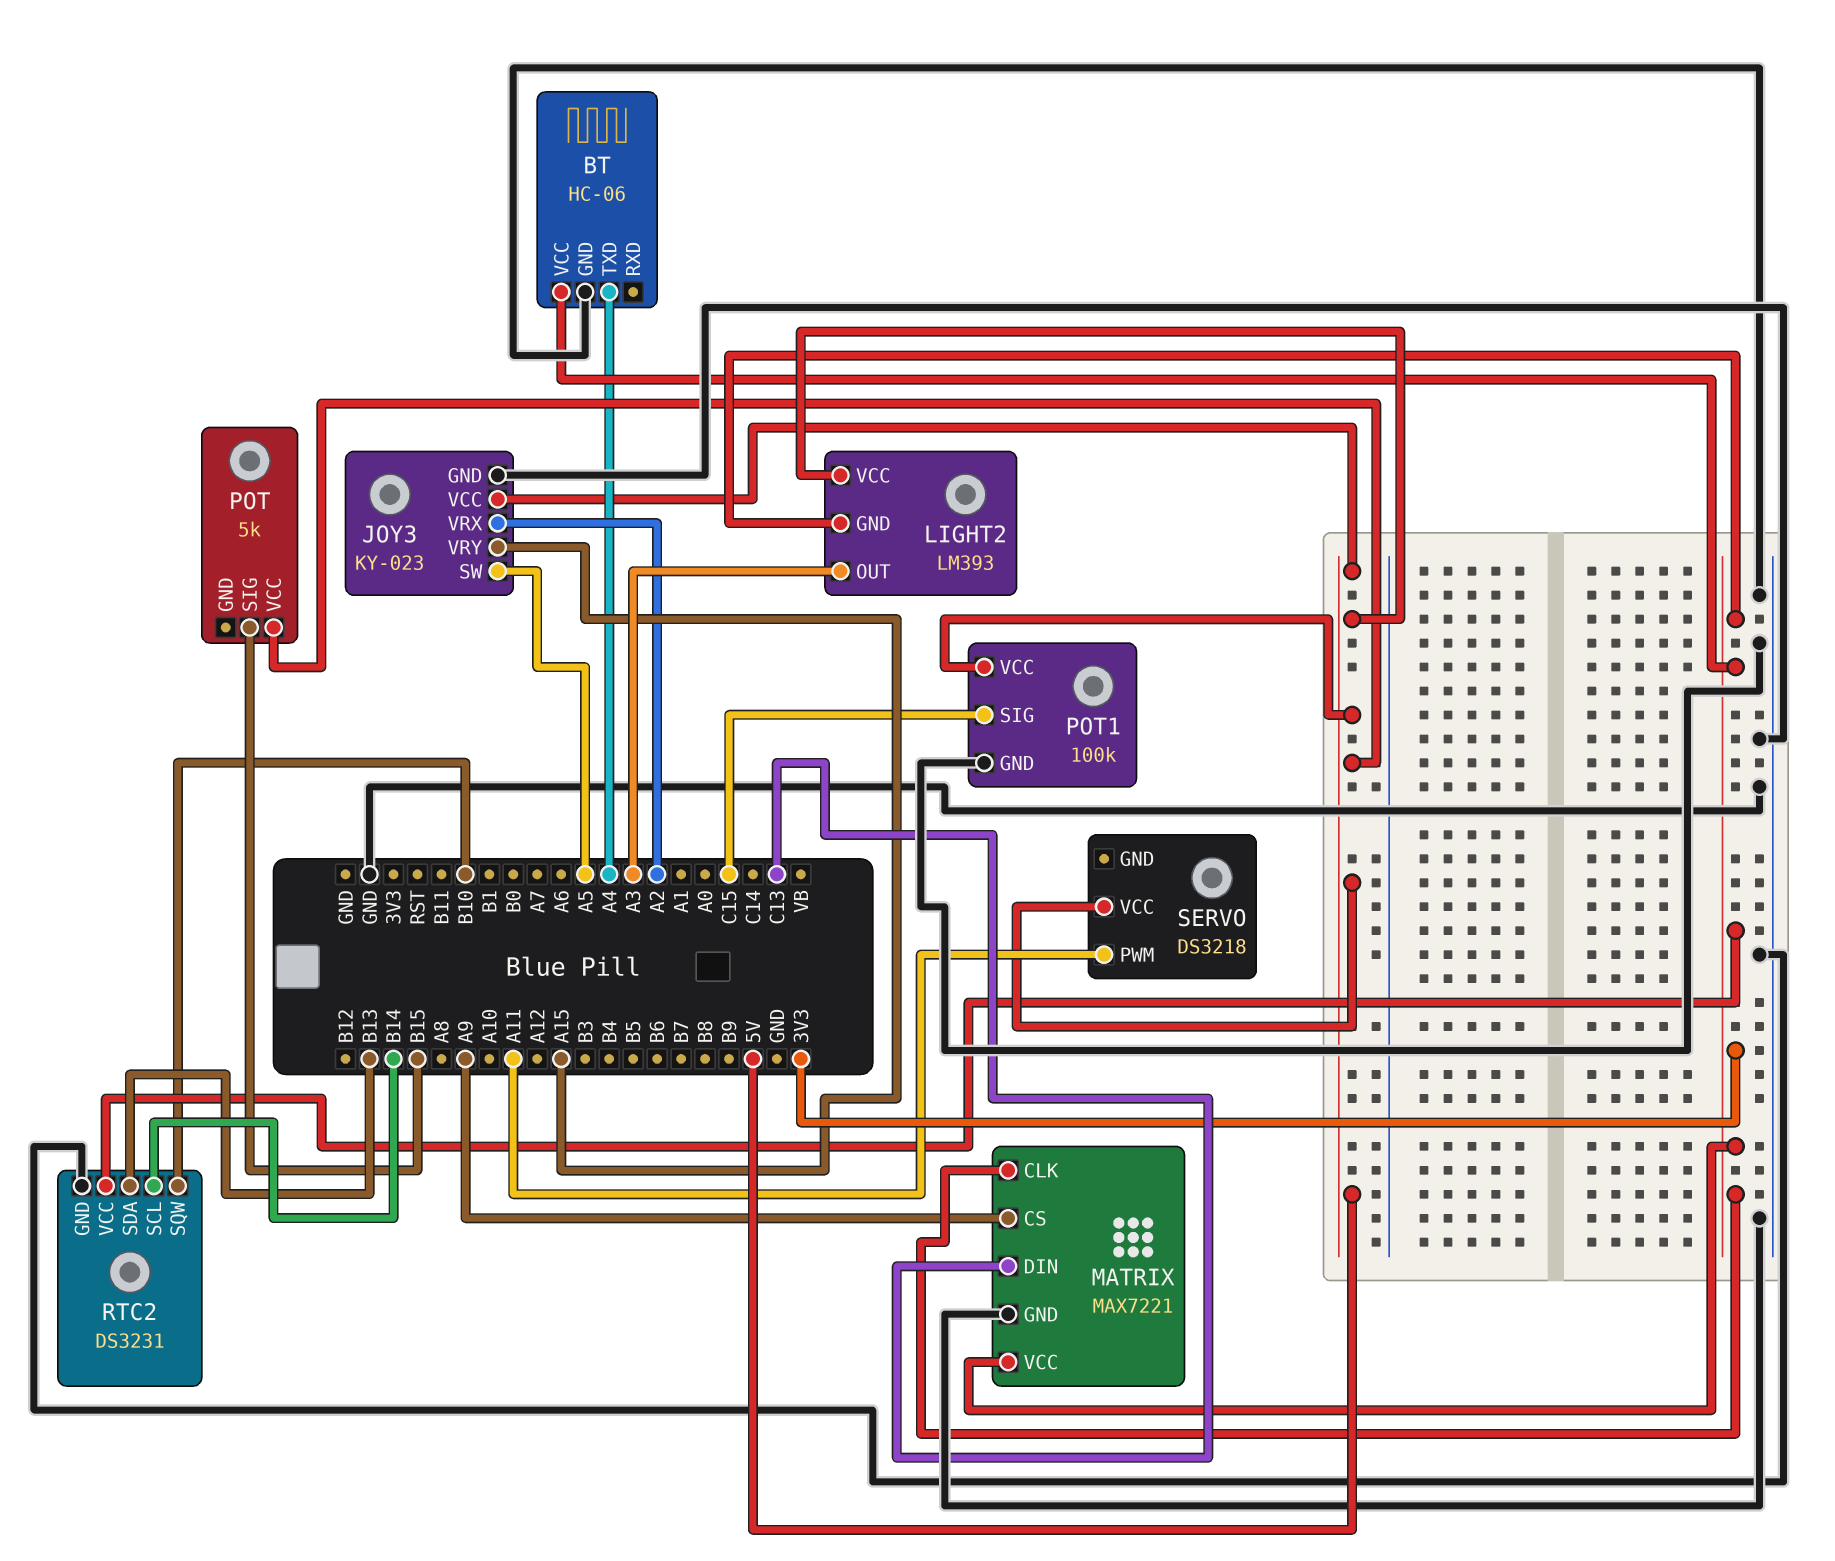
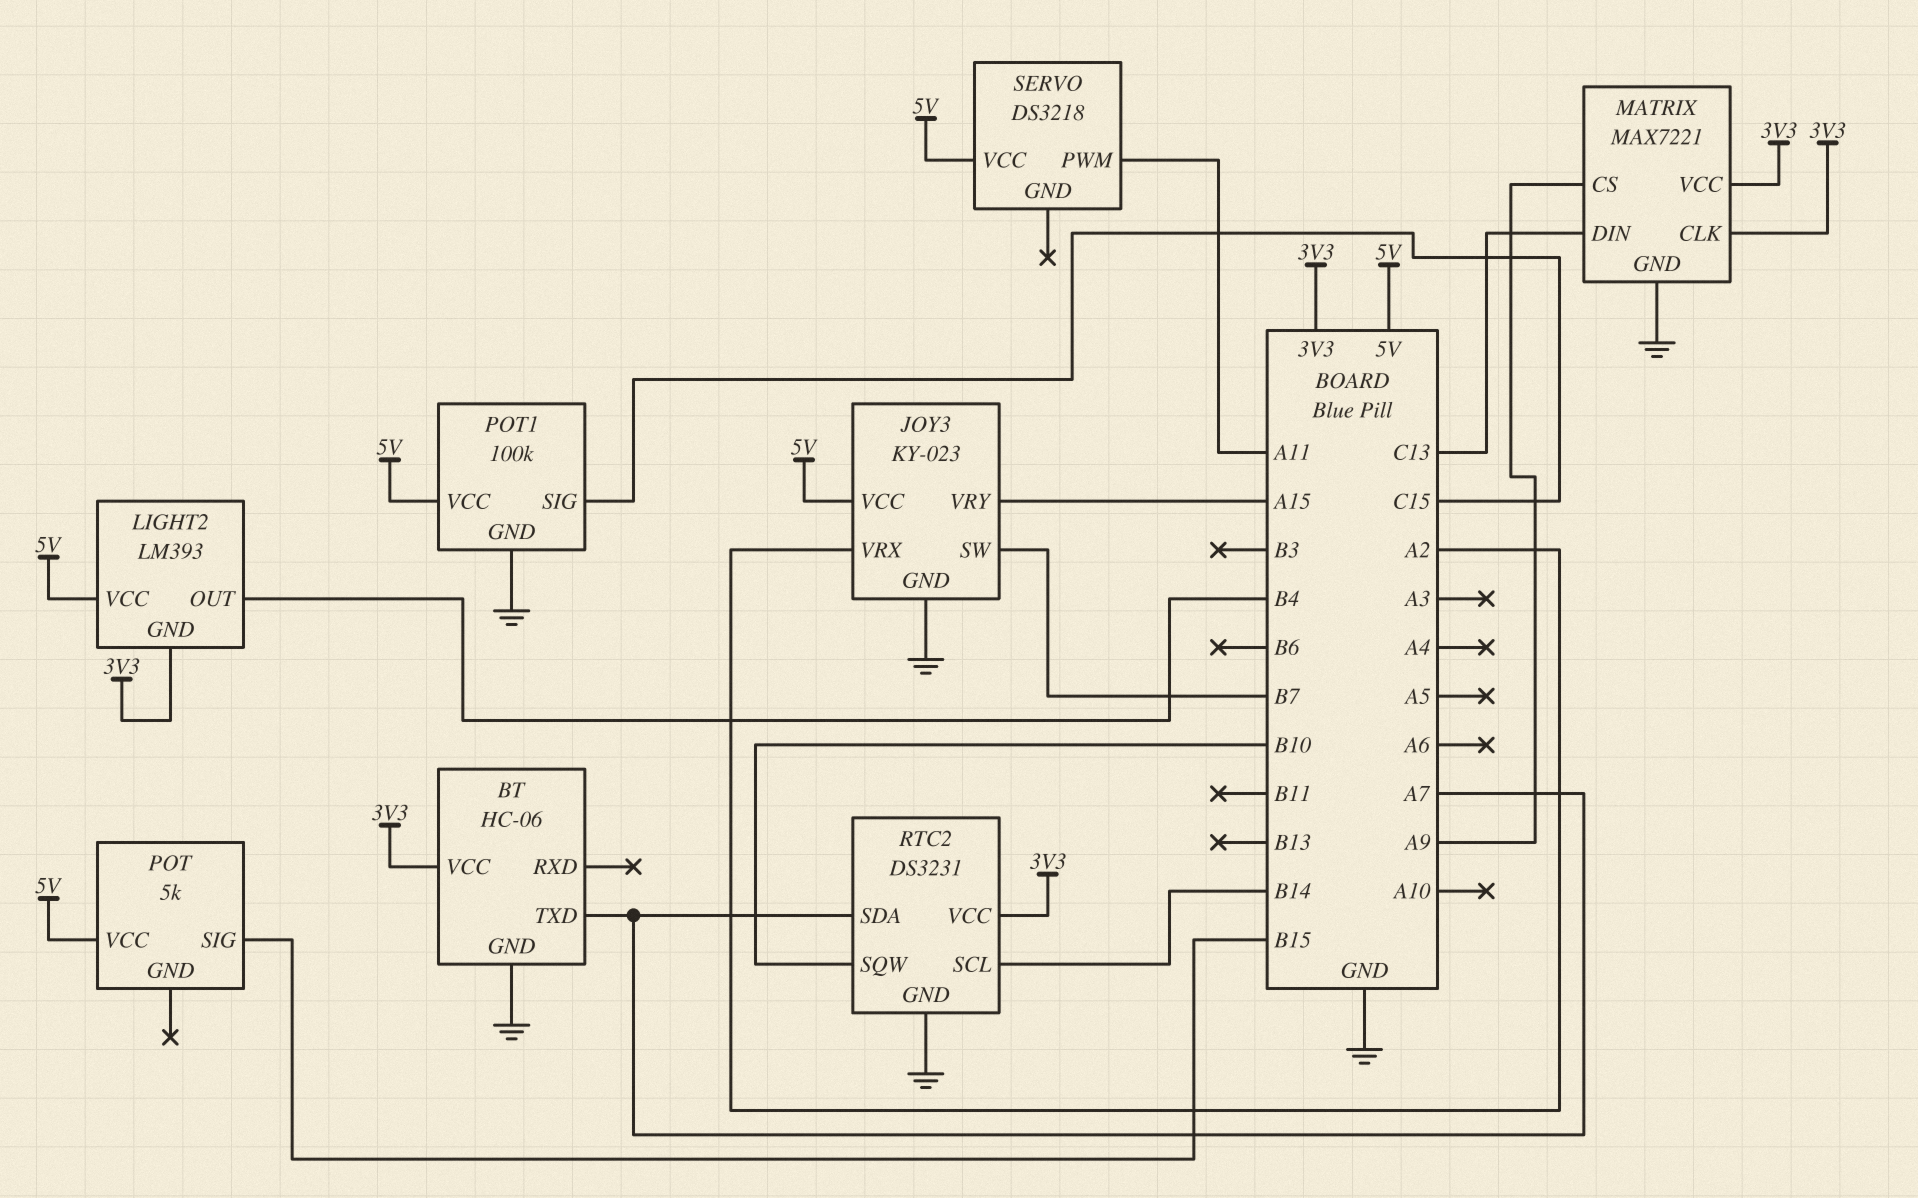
BT pin TXD: A4 -> A7
JOY3 pin SW: A5 -> B7
LIGHT2 pin OUT: A3 -> B4
RTC2 pin SDA: B13 -> A7

